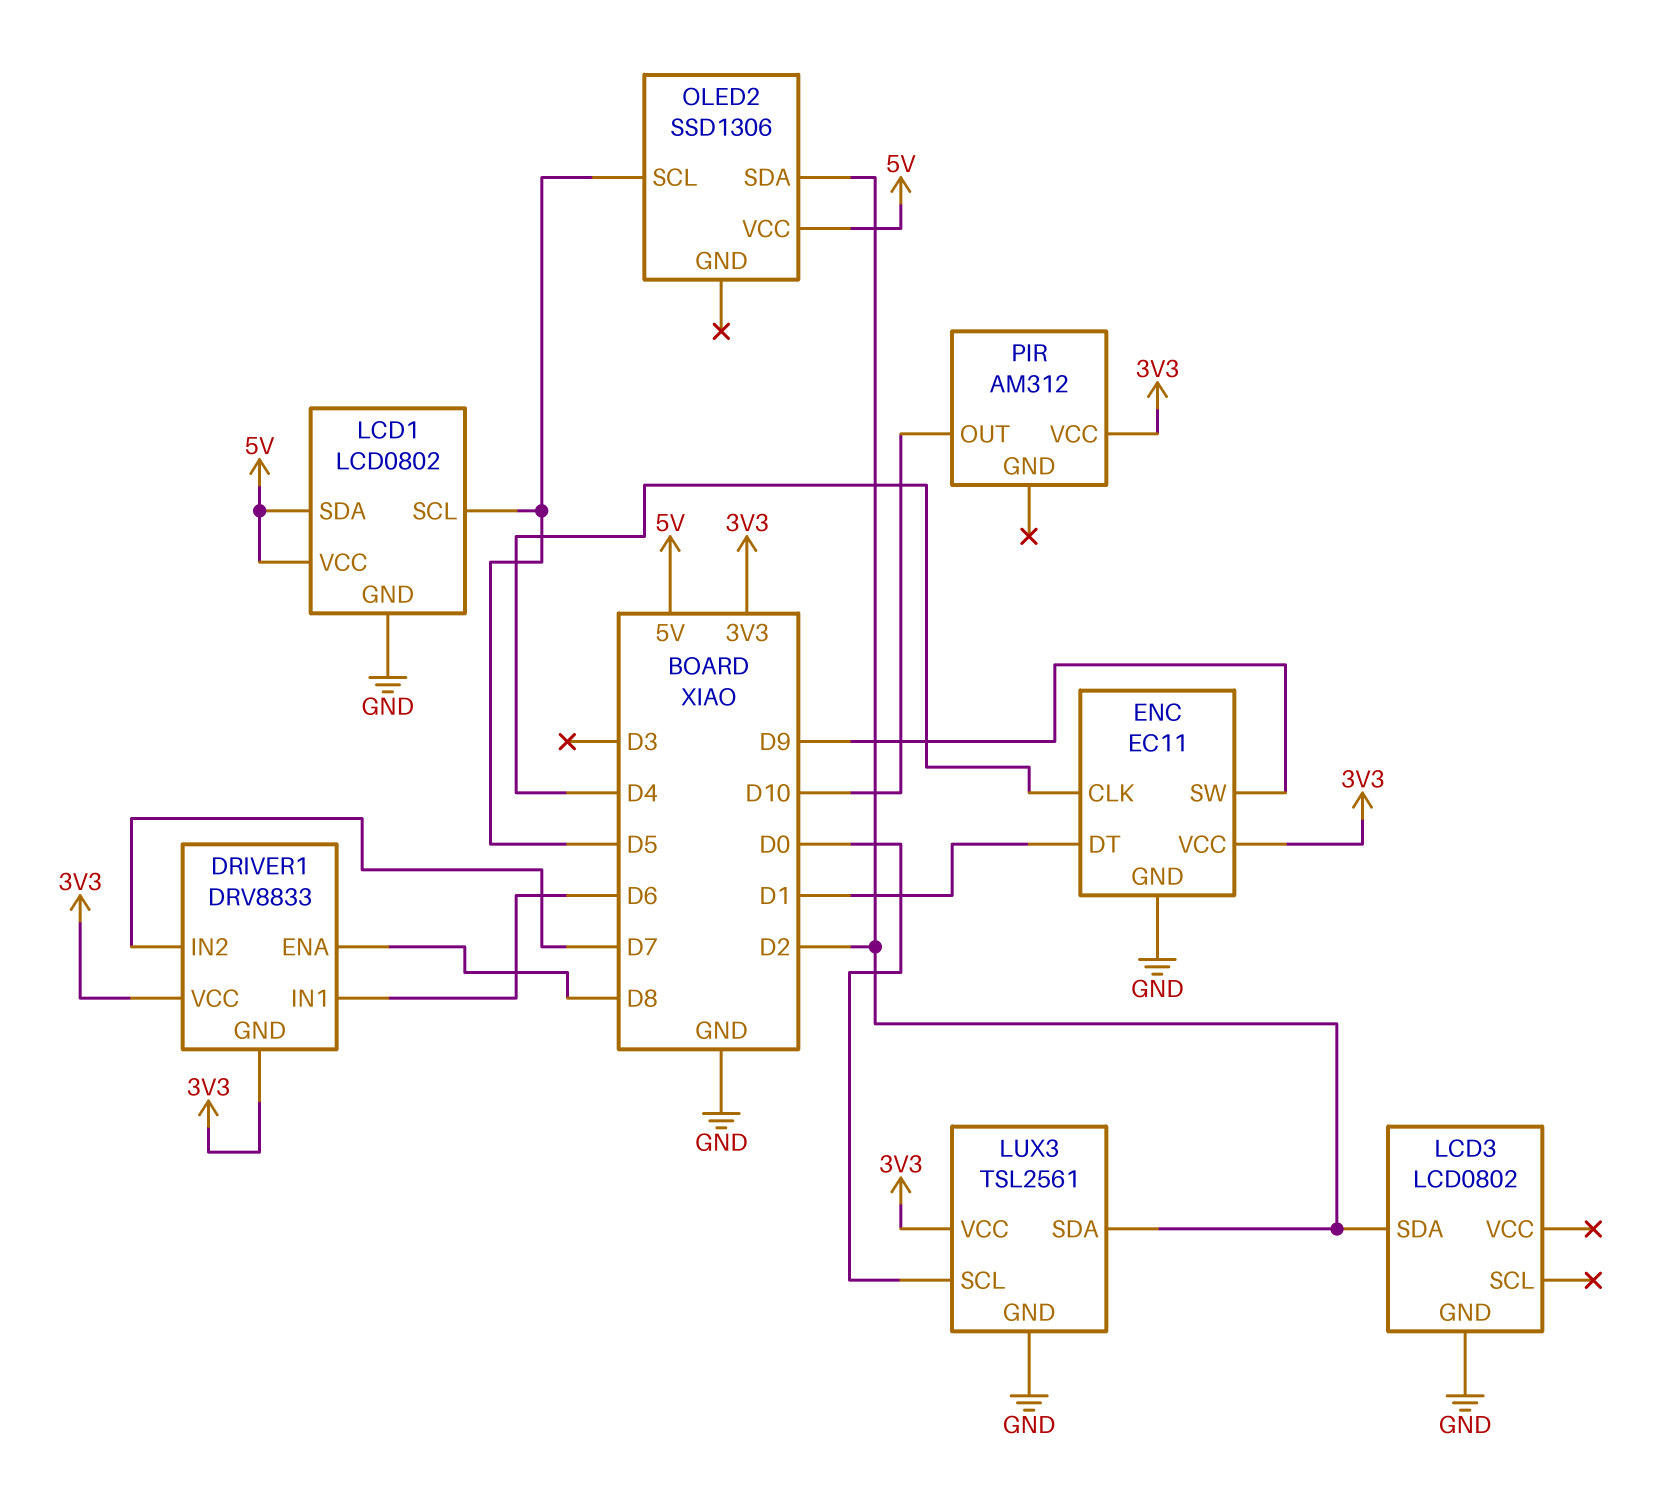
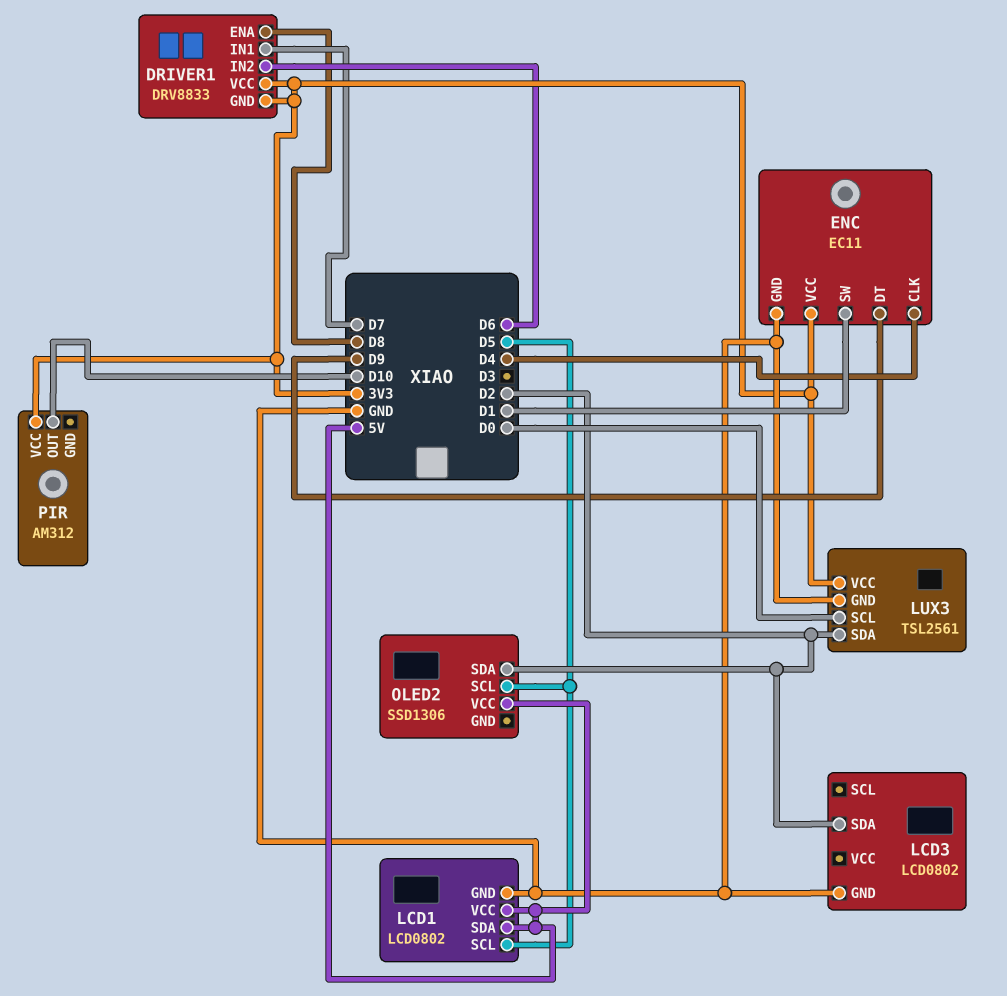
DRIVER1 pin IN1: D6 -> D7
DRIVER1 pin IN2: D7 -> D6
ENC pin DT: D1 -> D9
ENC pin SW: D9 -> D1

